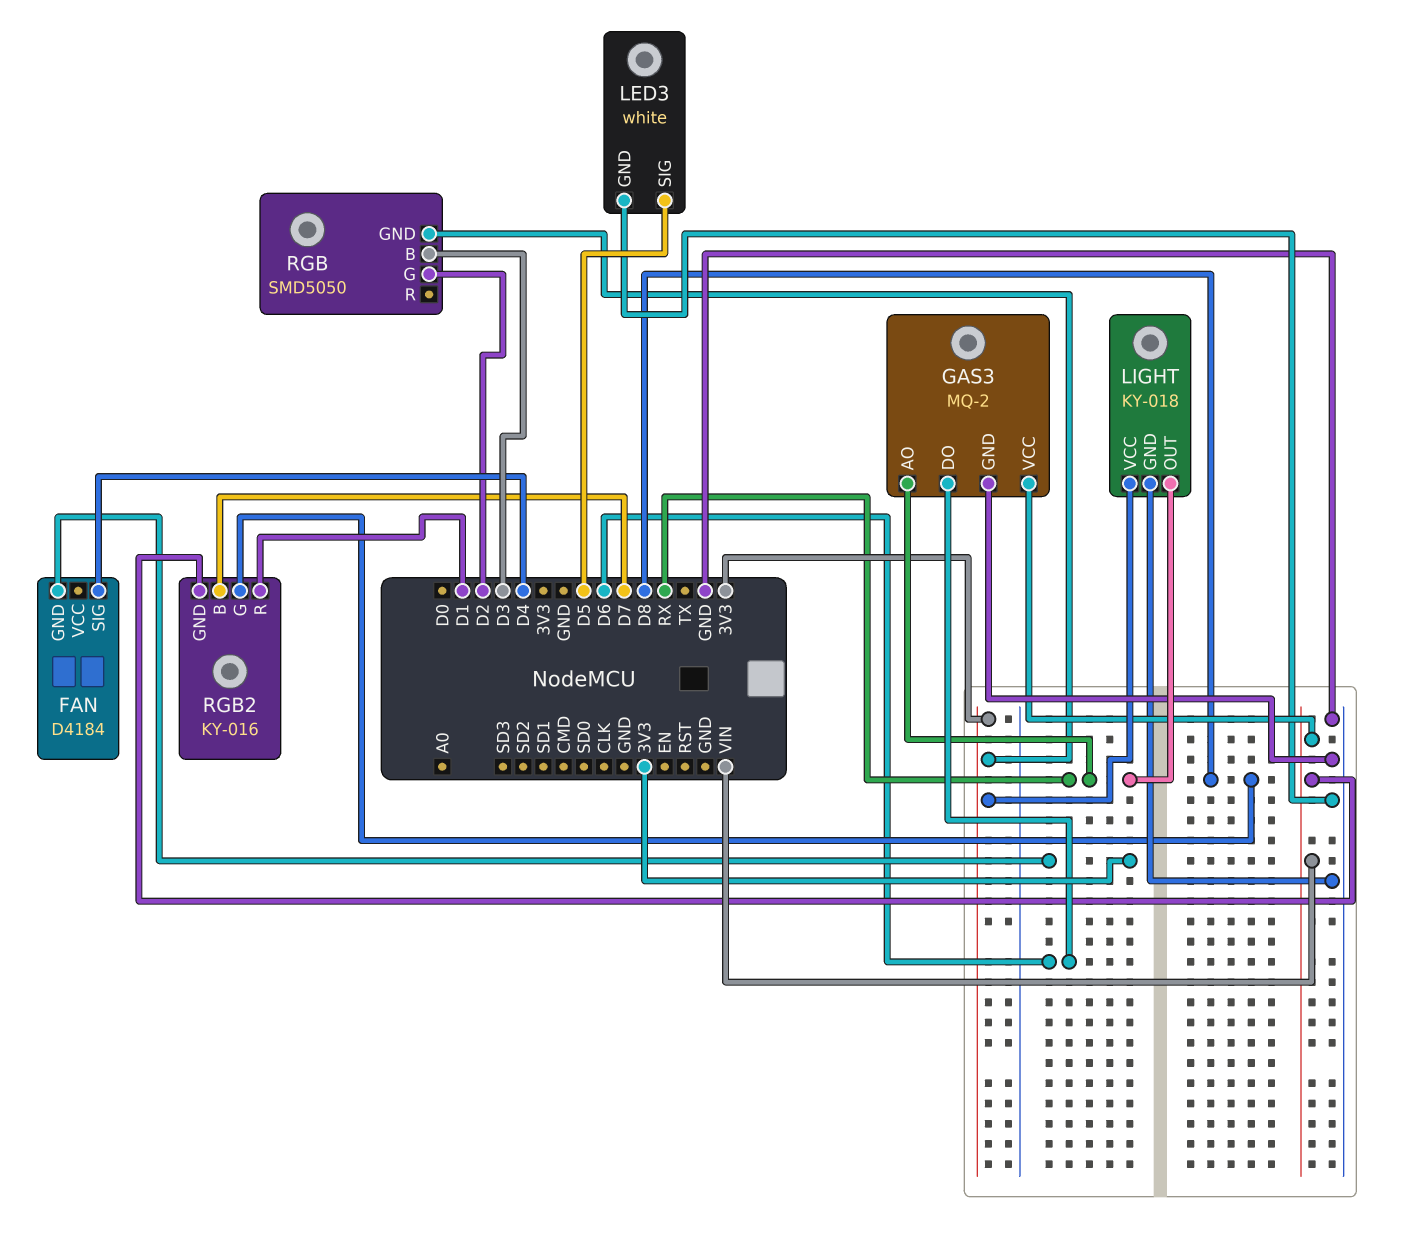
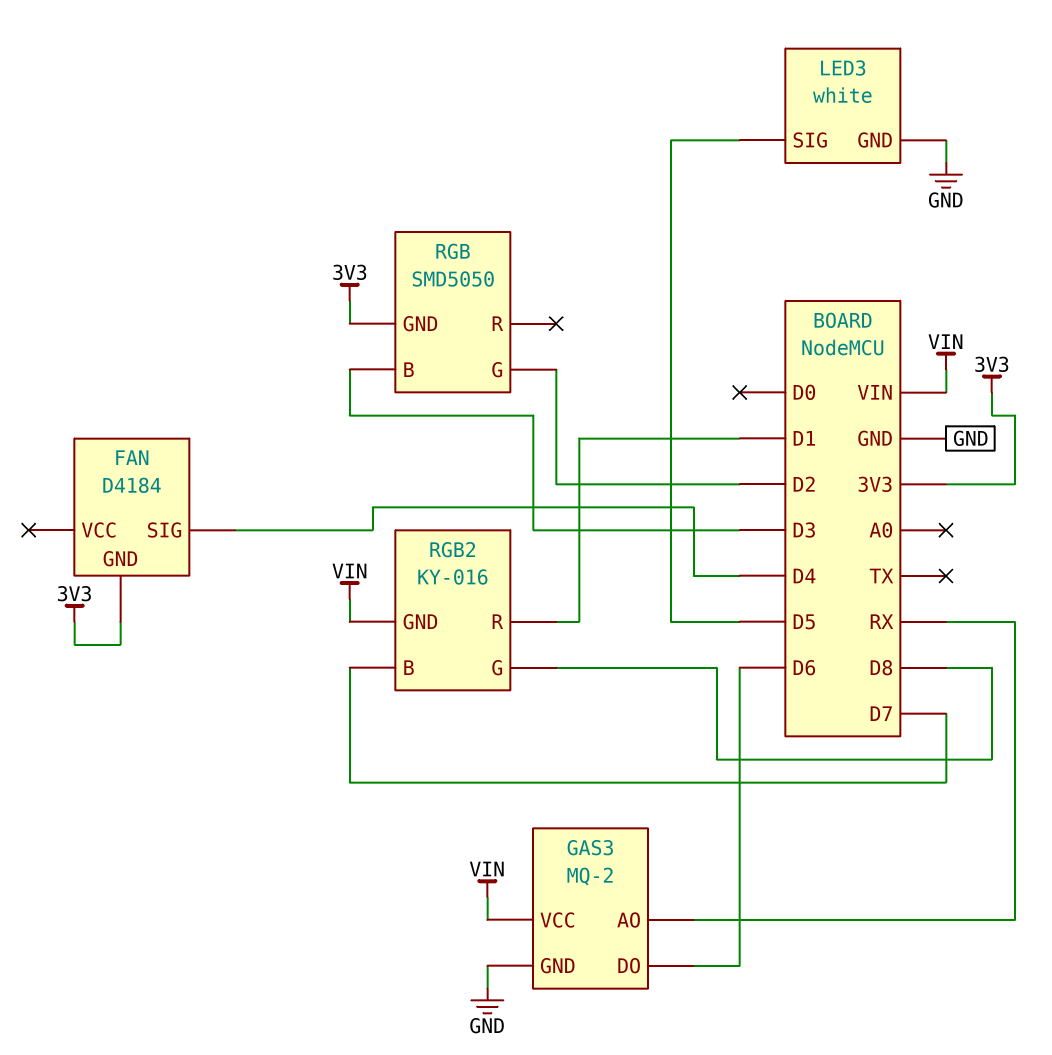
LIGHT: KY-018 -> none
LIGHT pin GND: GND -> none
LIGHT pin OUT: RX -> none
LIGHT pin VCC: 3V3 -> none

